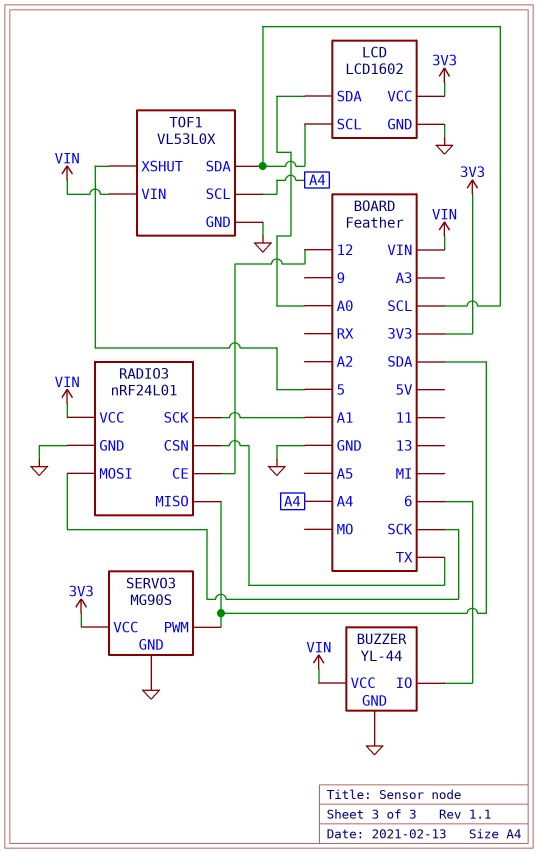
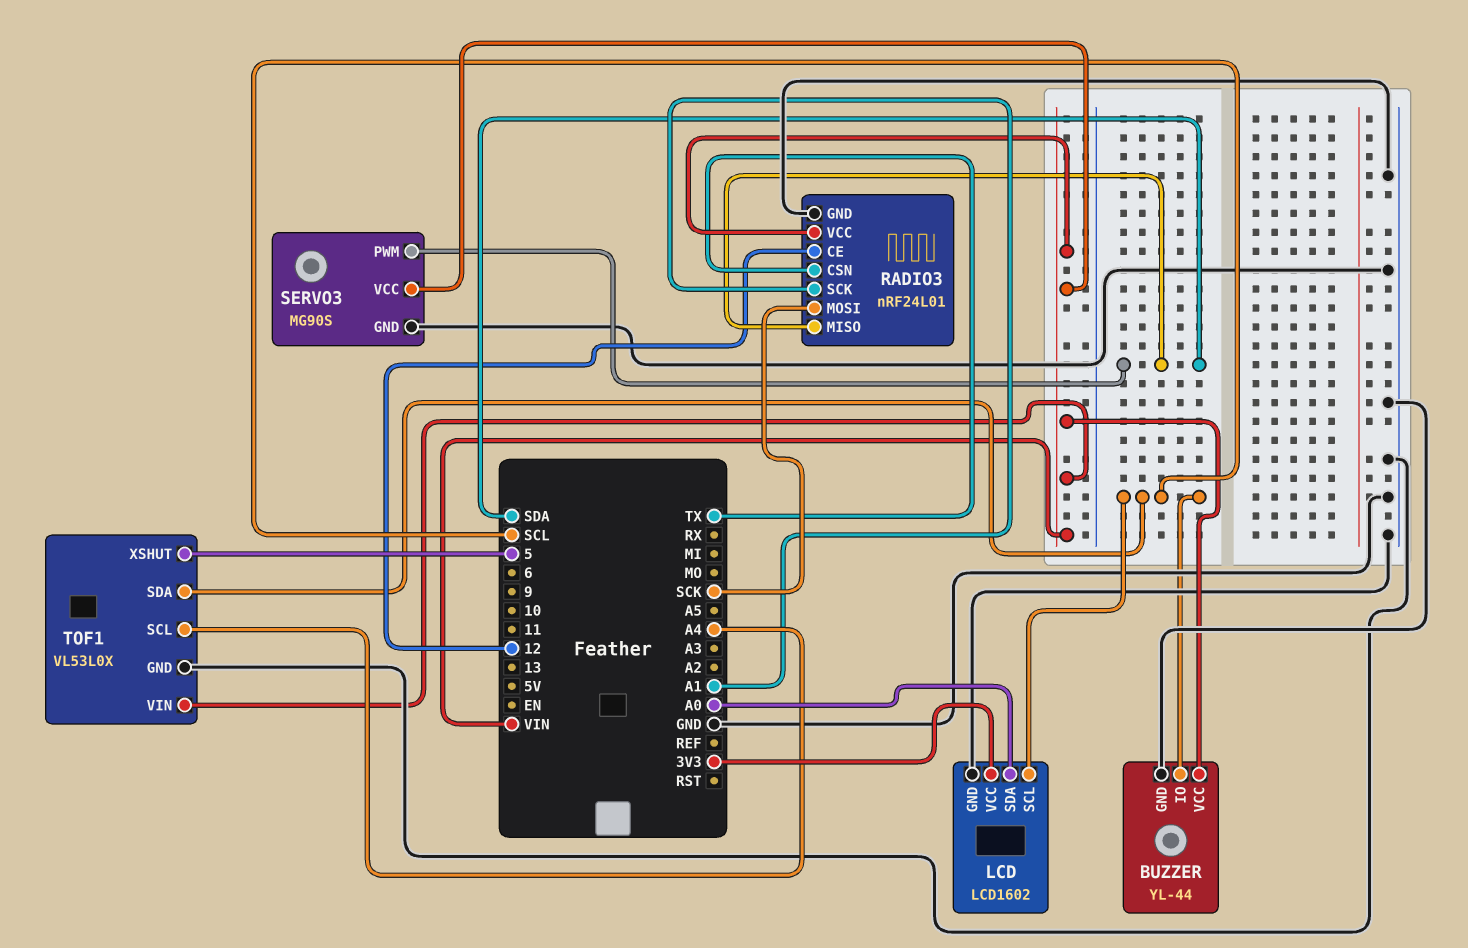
BUZZER pin IO: 6 -> SCL
SERVO3 pin VCC: 3V3 -> VIN

